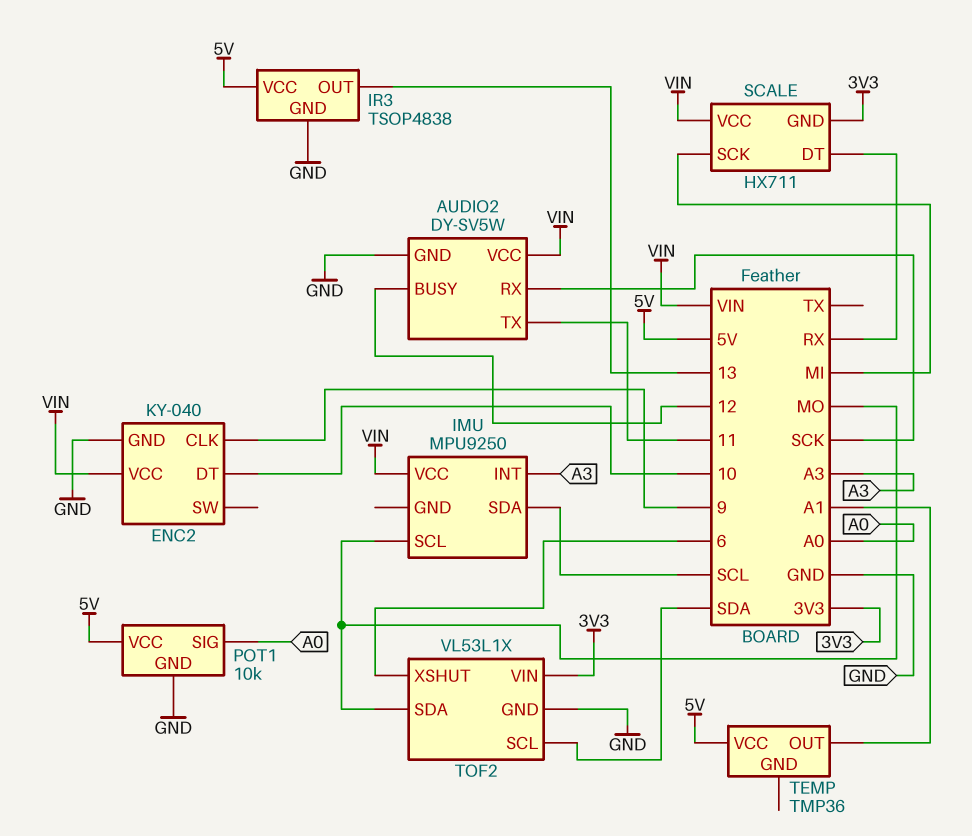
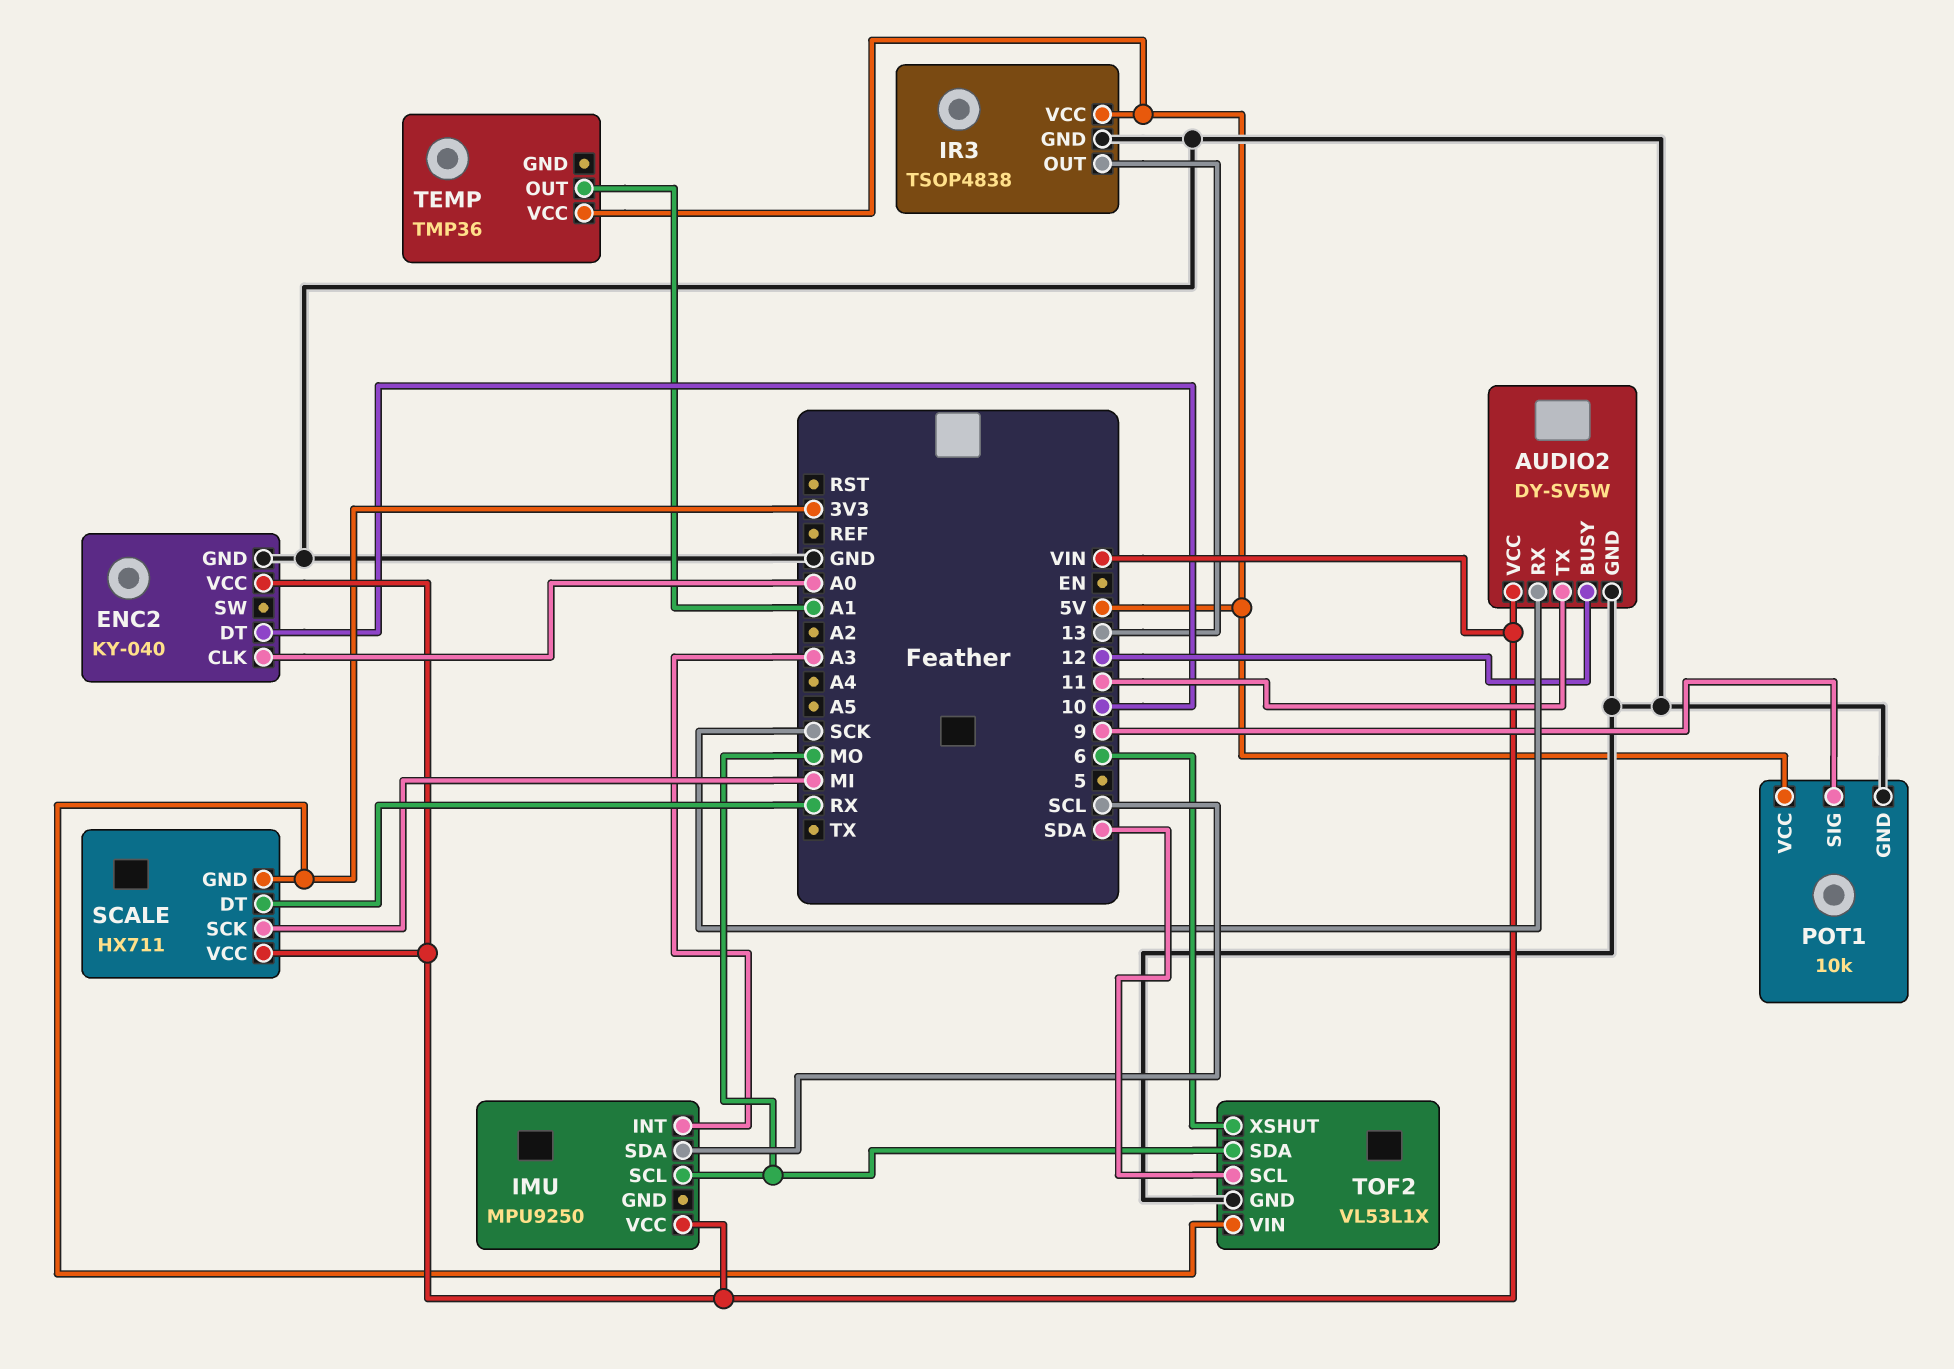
ENC2 pin CLK: 9 -> A0
POT1 pin SIG: A0 -> 9

